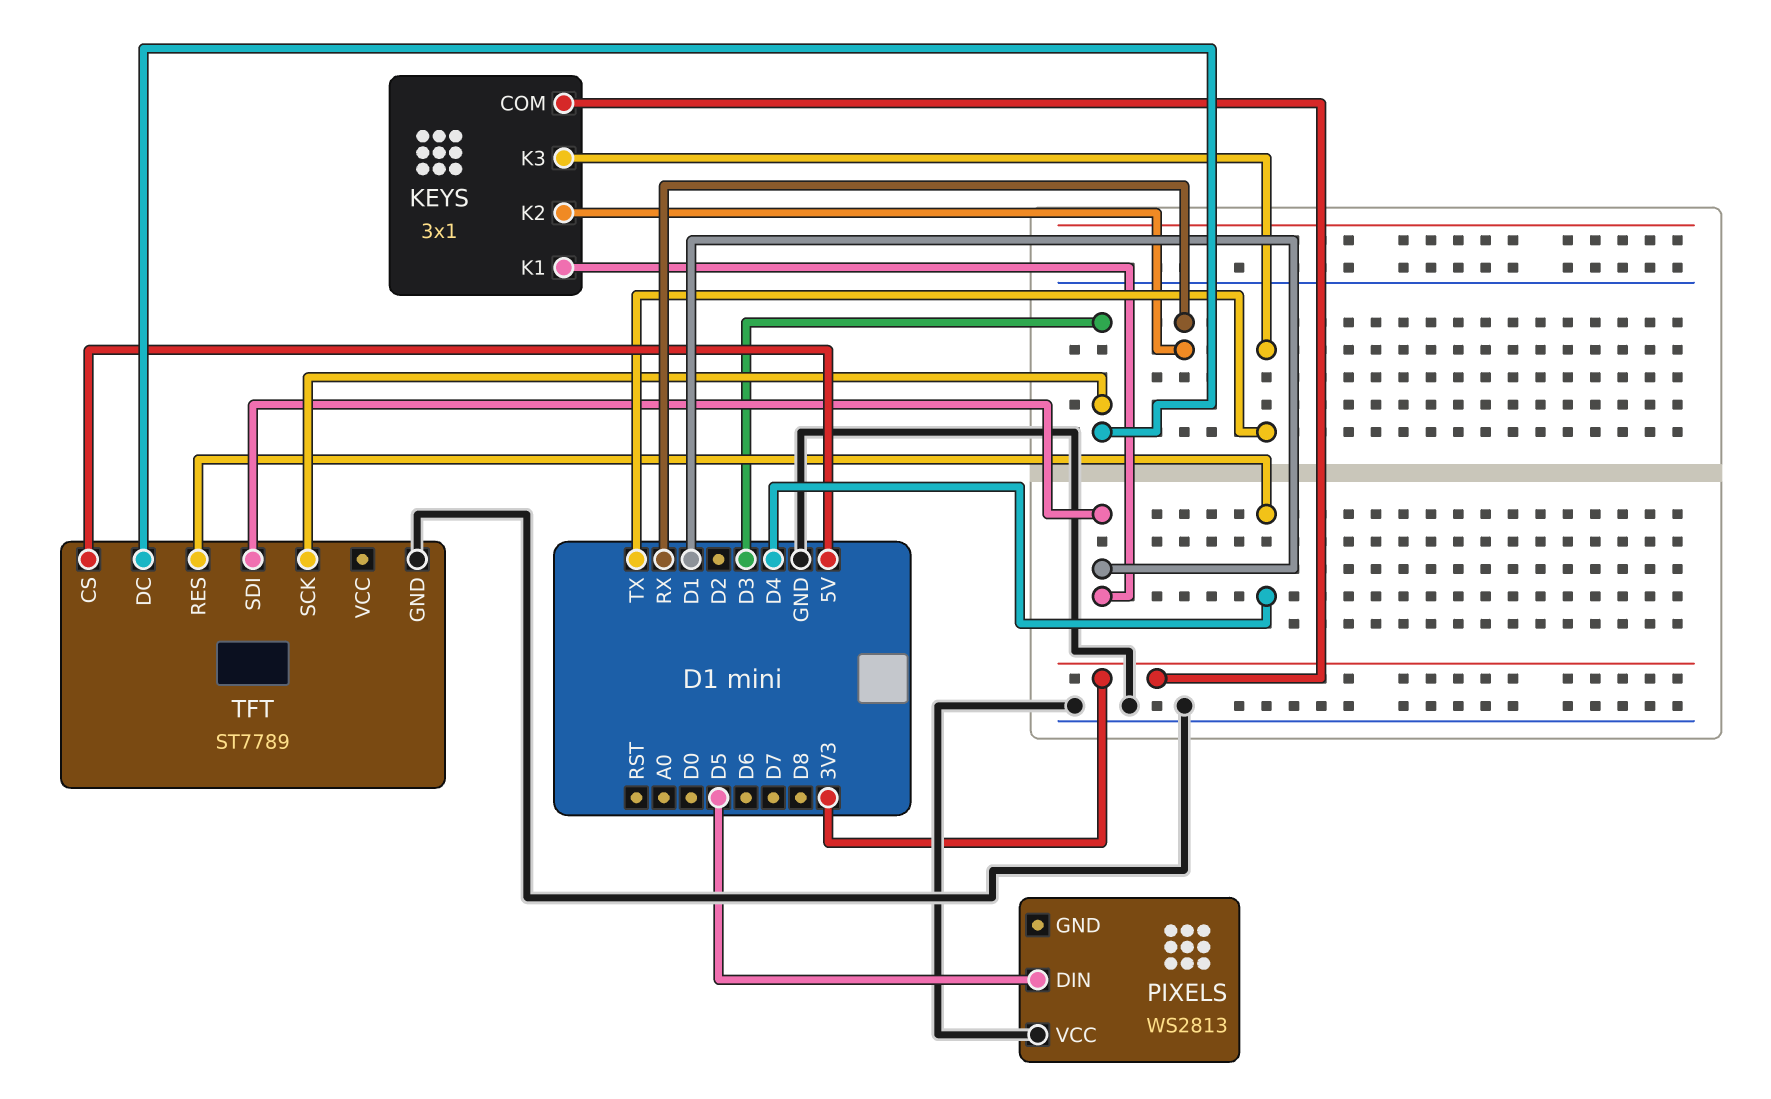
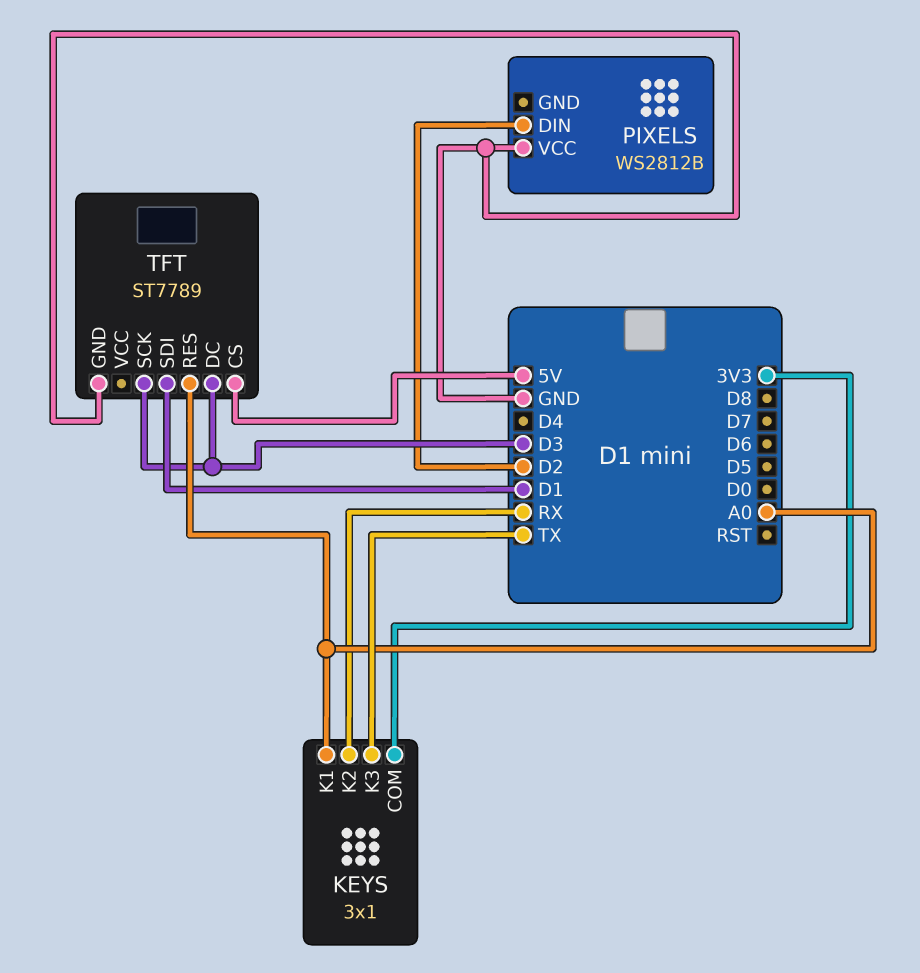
KEYS pin K1: D1 -> A0
PIXELS: WS2813 -> WS2812B
PIXELS pin DIN: D5 -> D2
TFT pin RES: D4 -> A0

